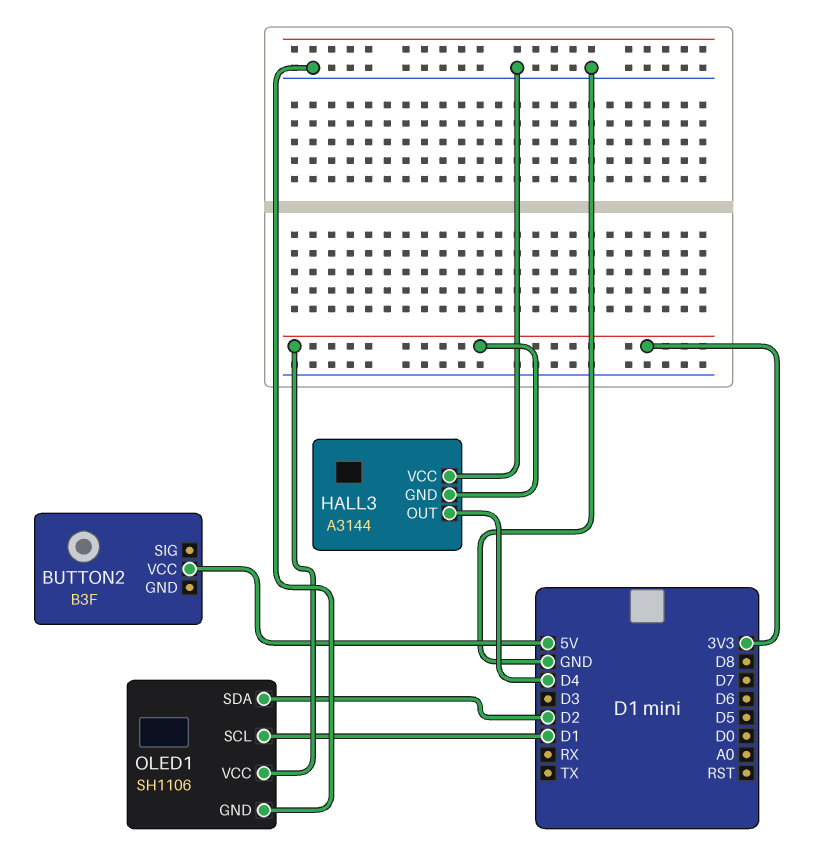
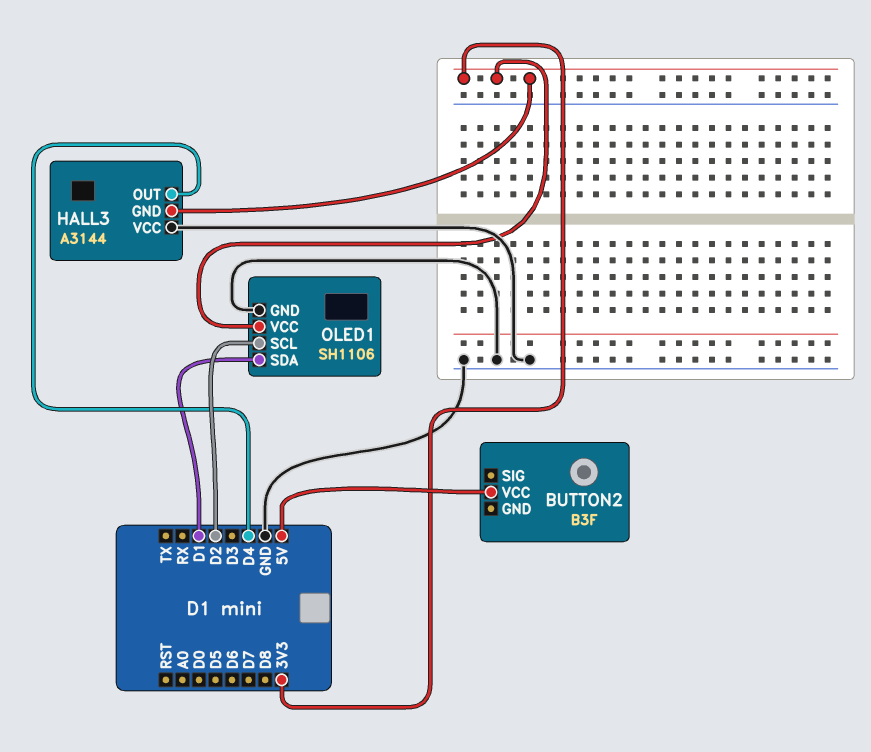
OLED1 pin SCL: D1 -> D2
OLED1 pin SDA: D2 -> D1

